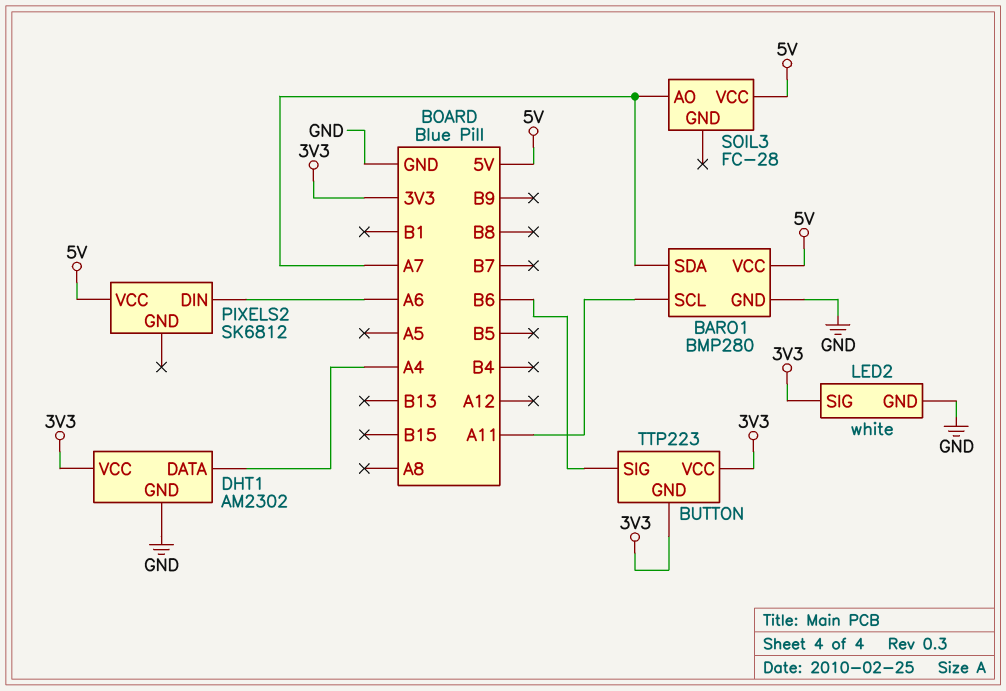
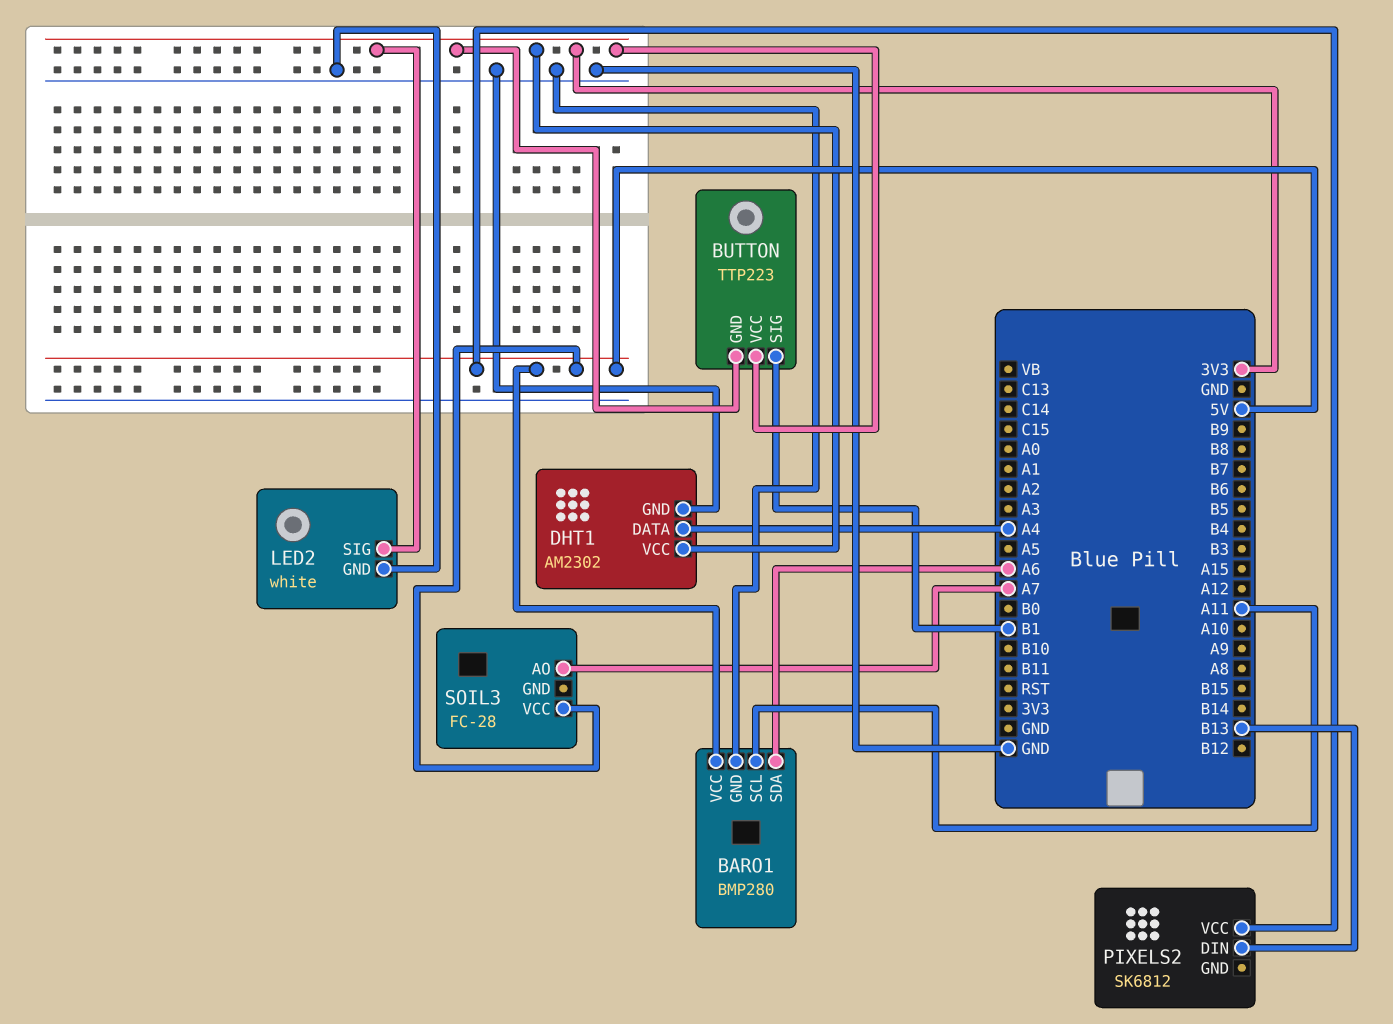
BARO1 pin SDA: A7 -> A6
BUTTON pin SIG: B6 -> B1
PIXELS2 pin DIN: A6 -> B13

